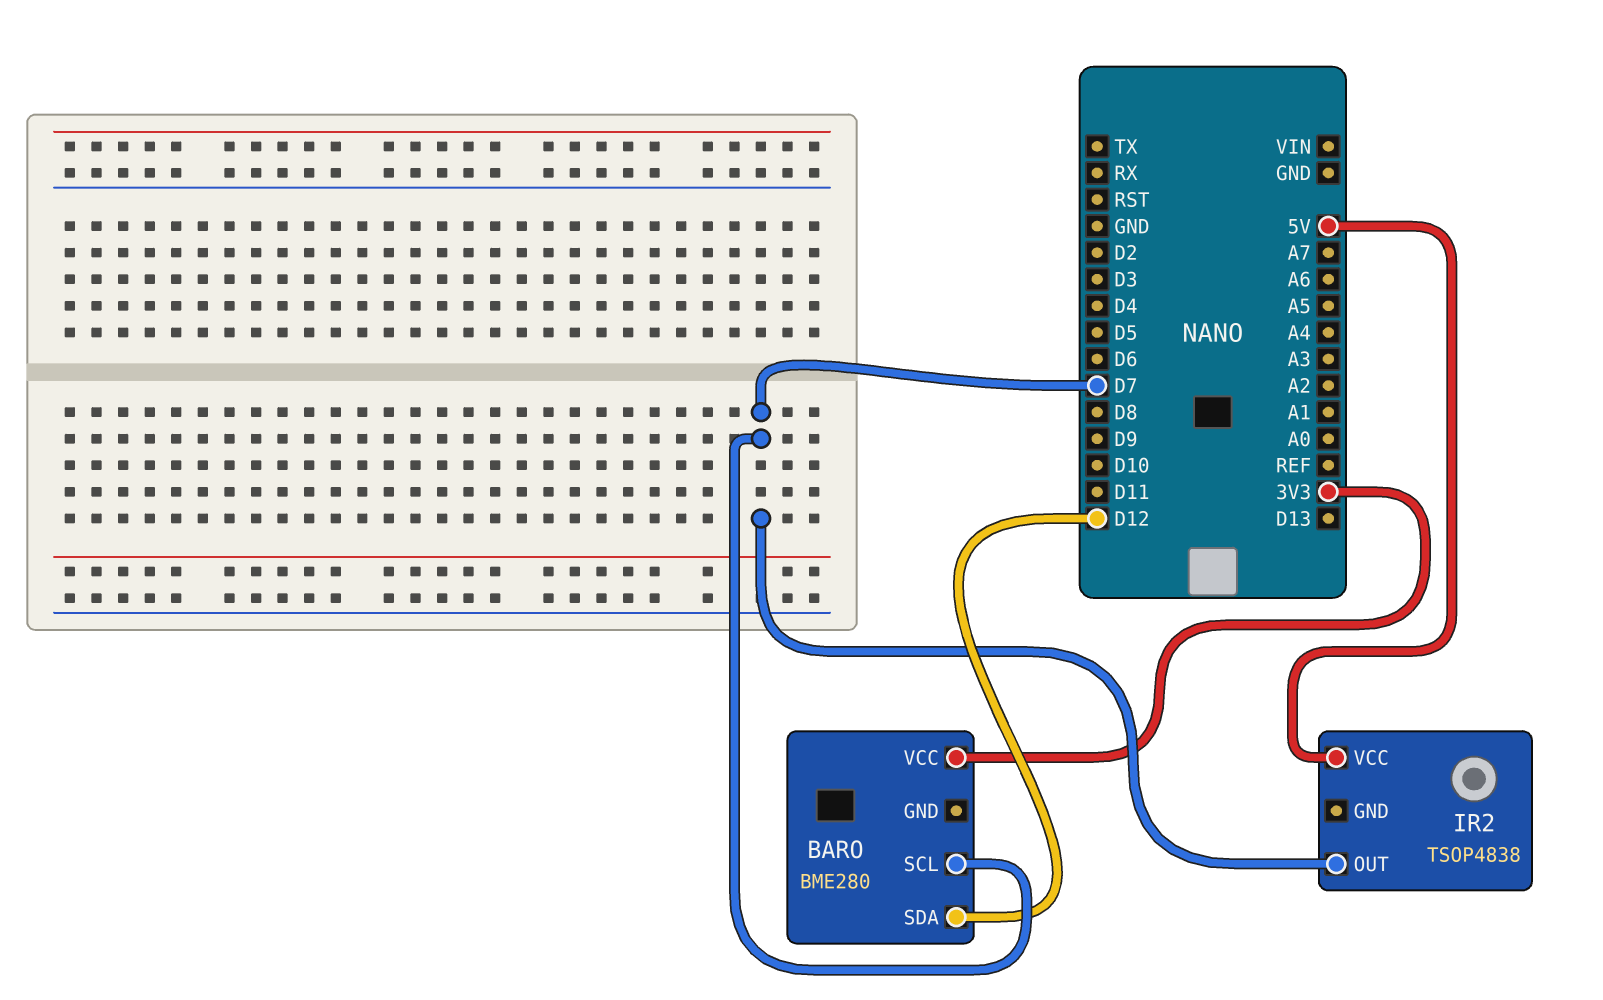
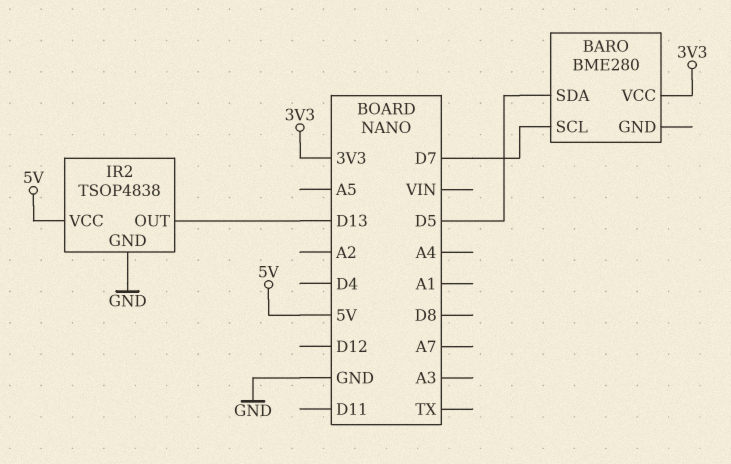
BARO pin SDA: D12 -> D5
IR2 pin GND: none -> GND
IR2 pin OUT: D7 -> D13

